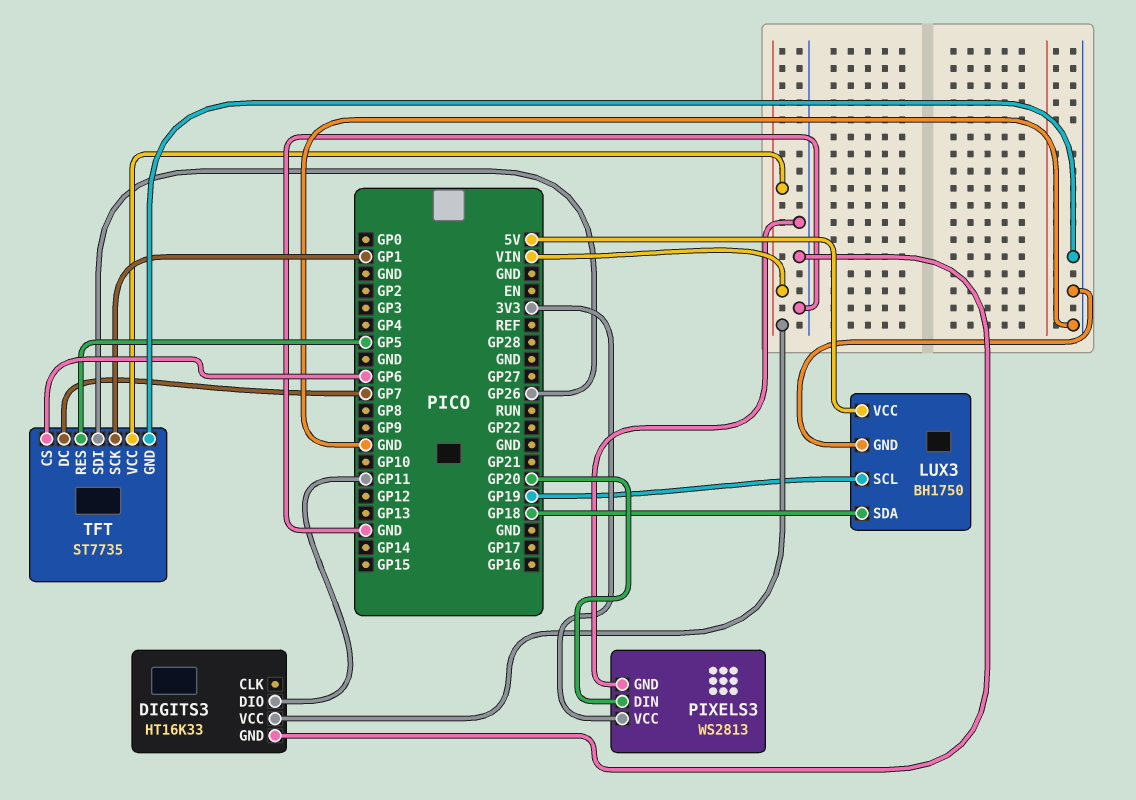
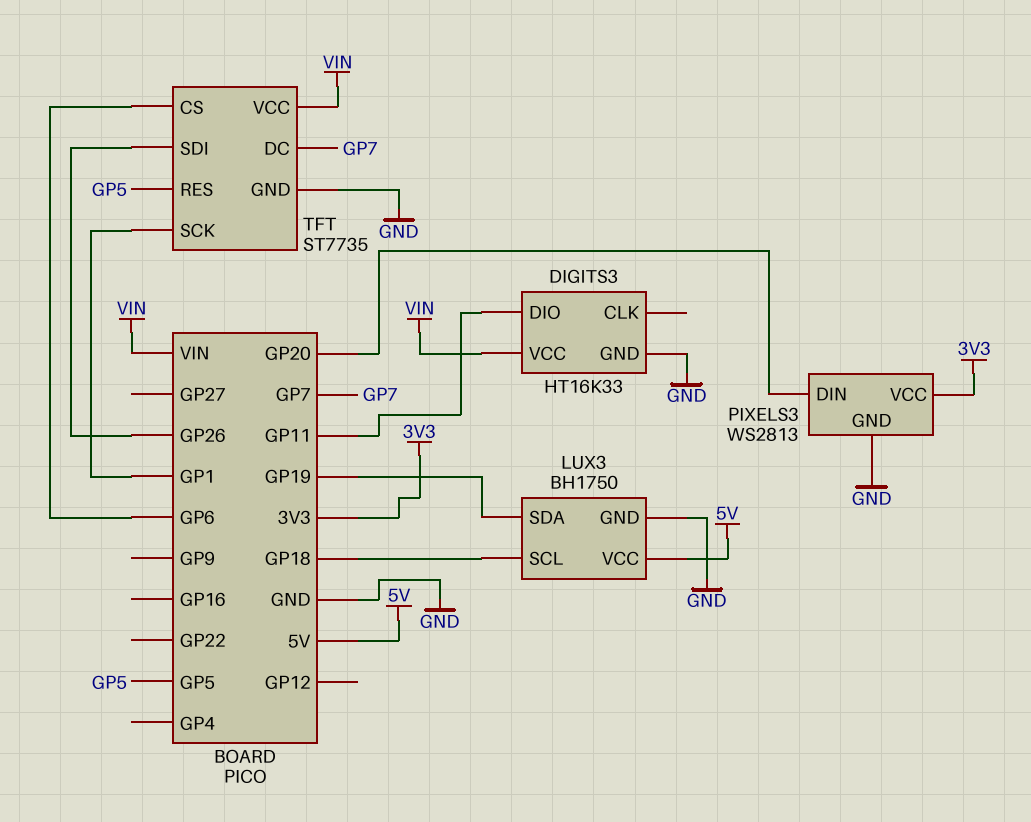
LUX3 pin SCL: GP19 -> GP18
LUX3 pin SDA: GP18 -> GP19

